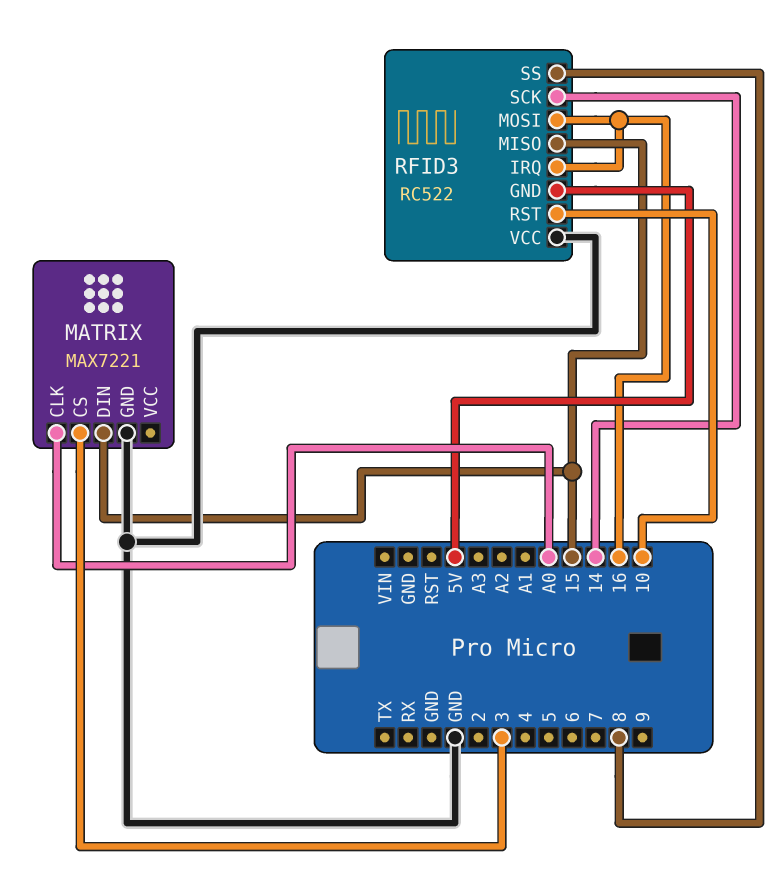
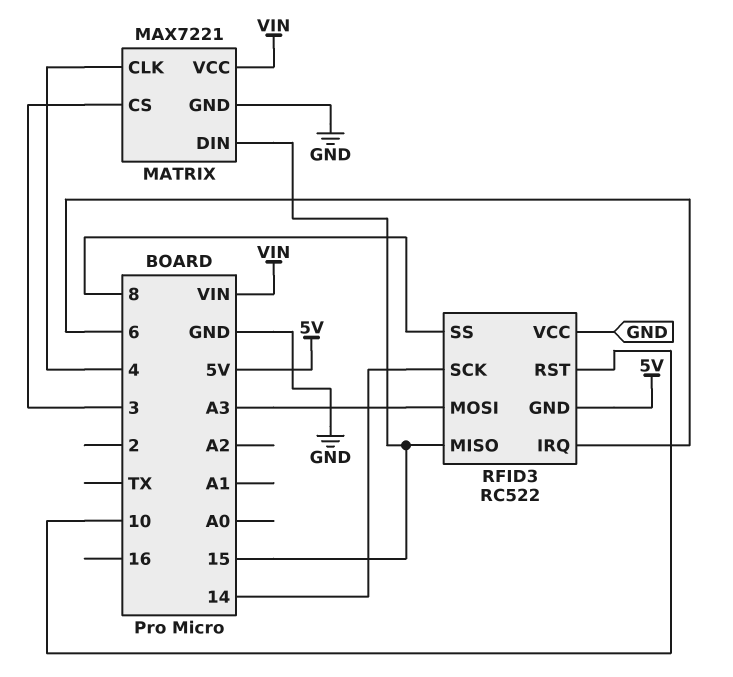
MATRIX pin CLK: A0 -> 4
MATRIX pin VCC: none -> VIN
RFID3 pin IRQ: 16 -> 6
RFID3 pin MOSI: 16 -> A3

